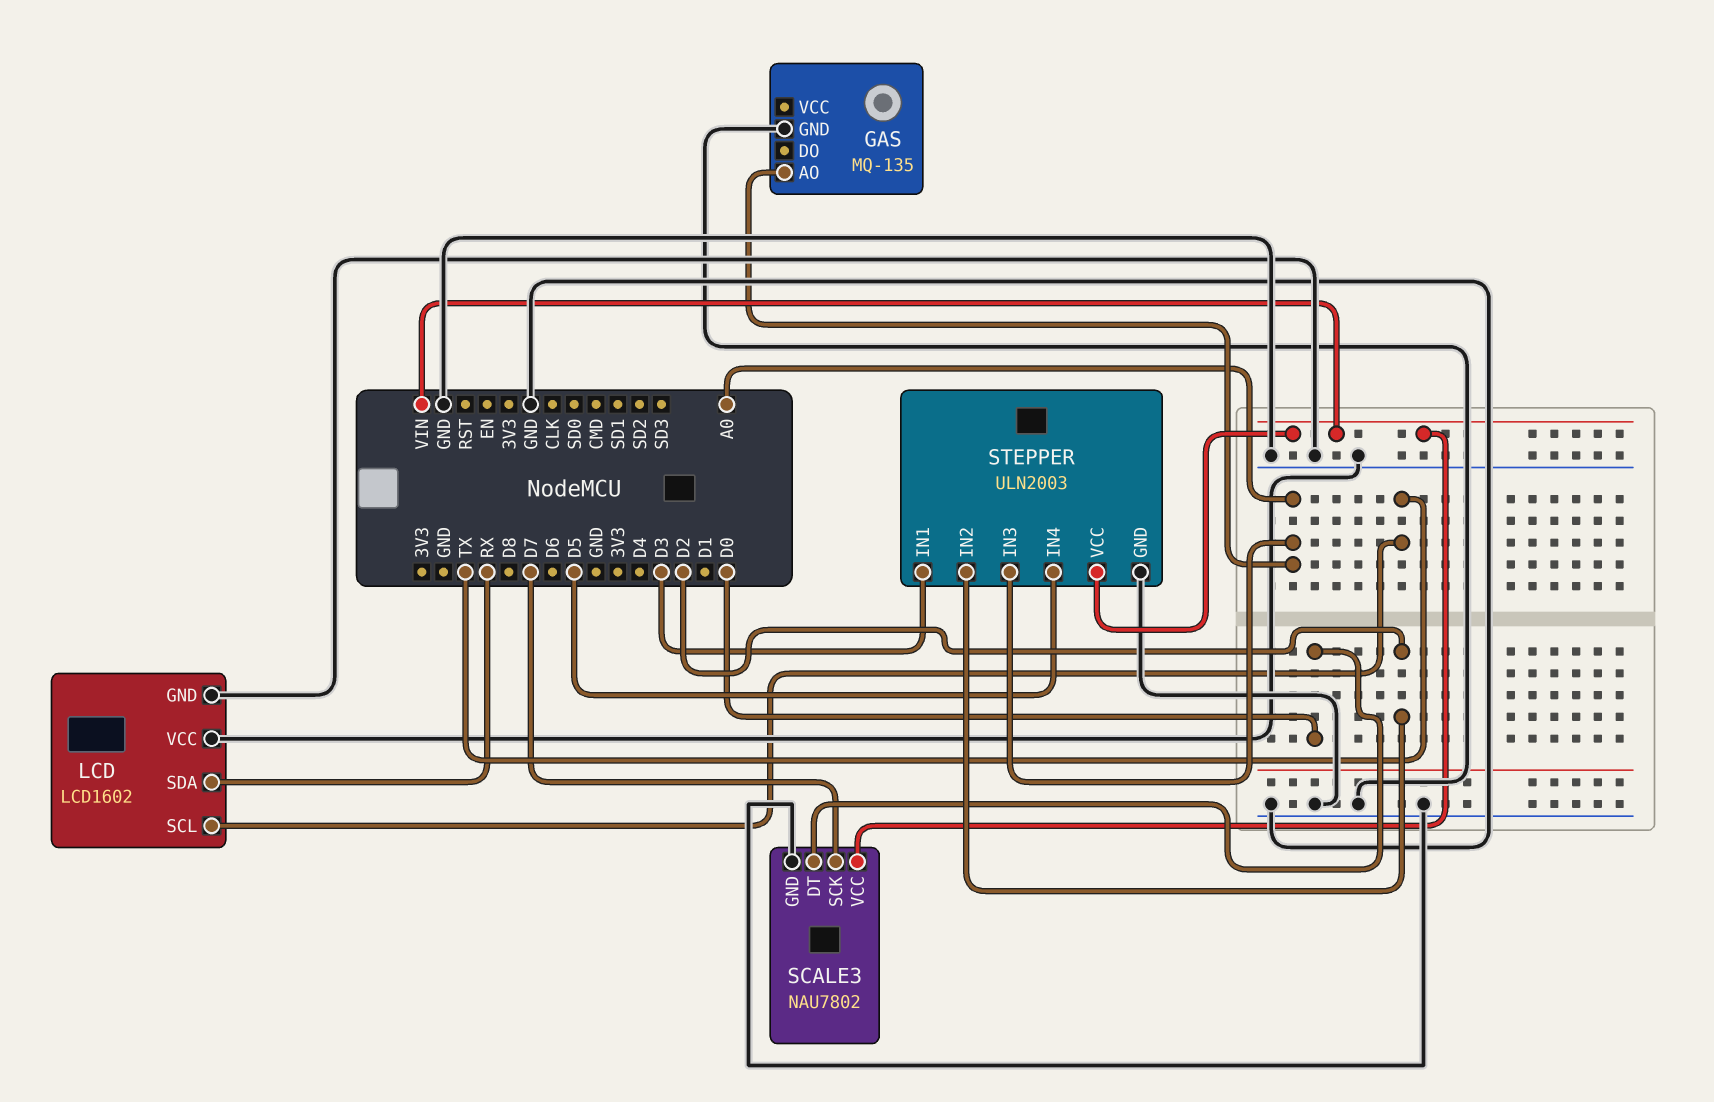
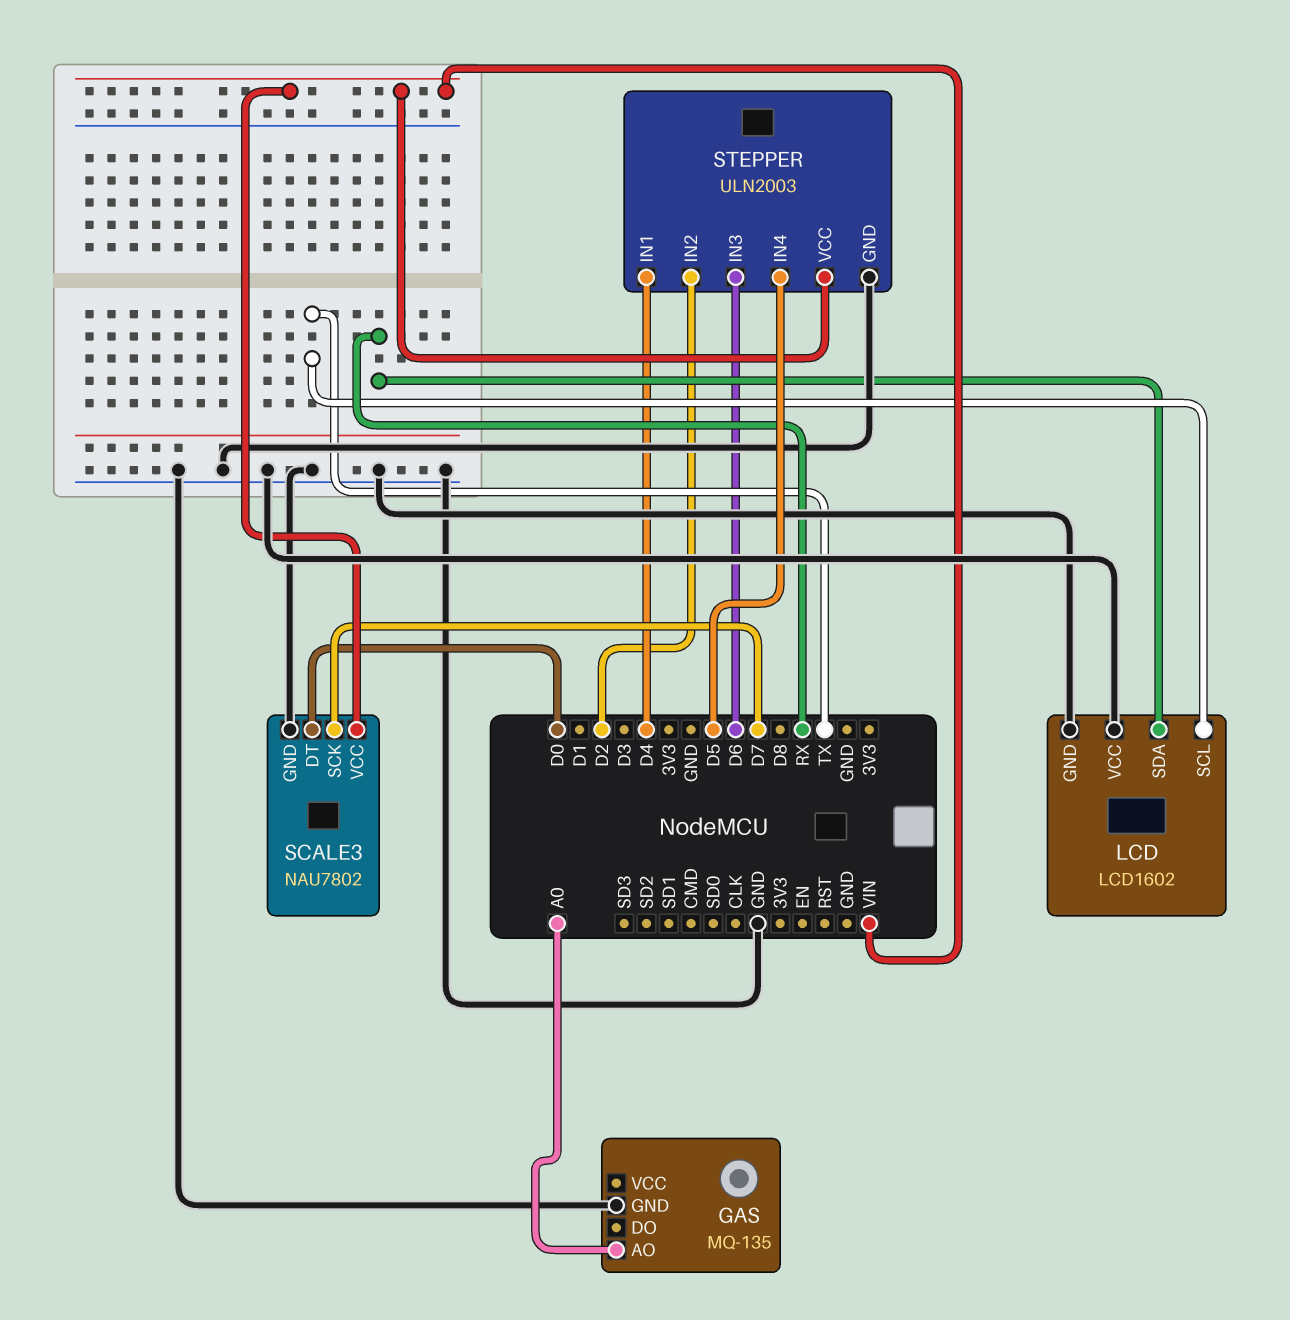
STEPPER pin IN1: D3 -> D4
STEPPER pin IN3: A0 -> D6

